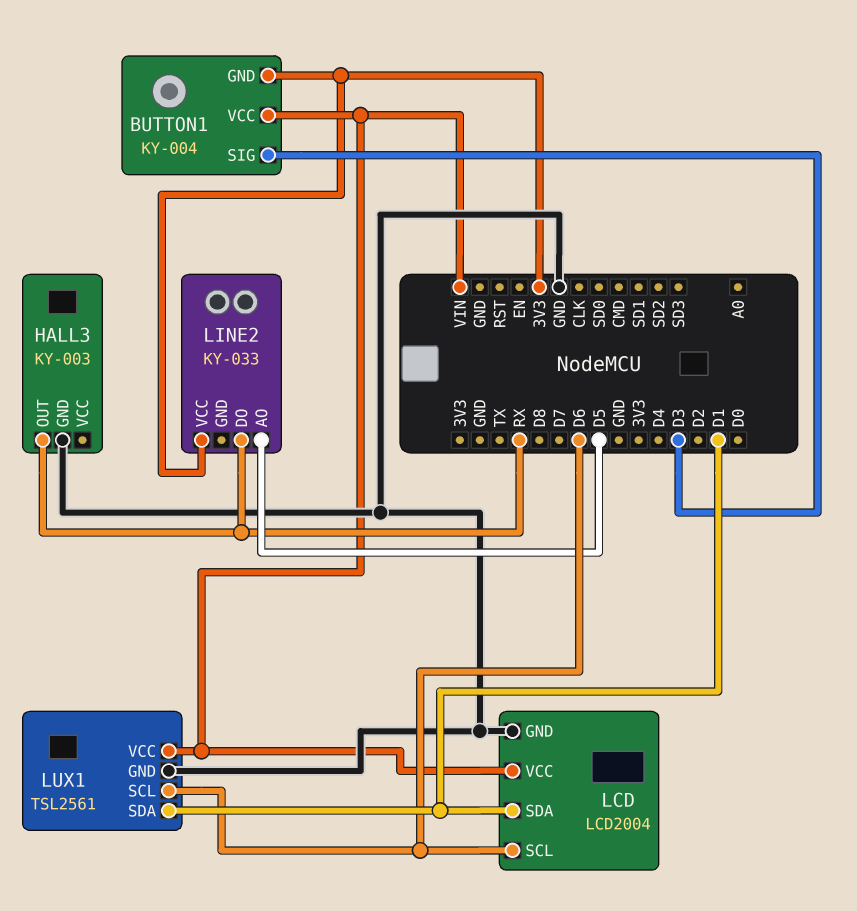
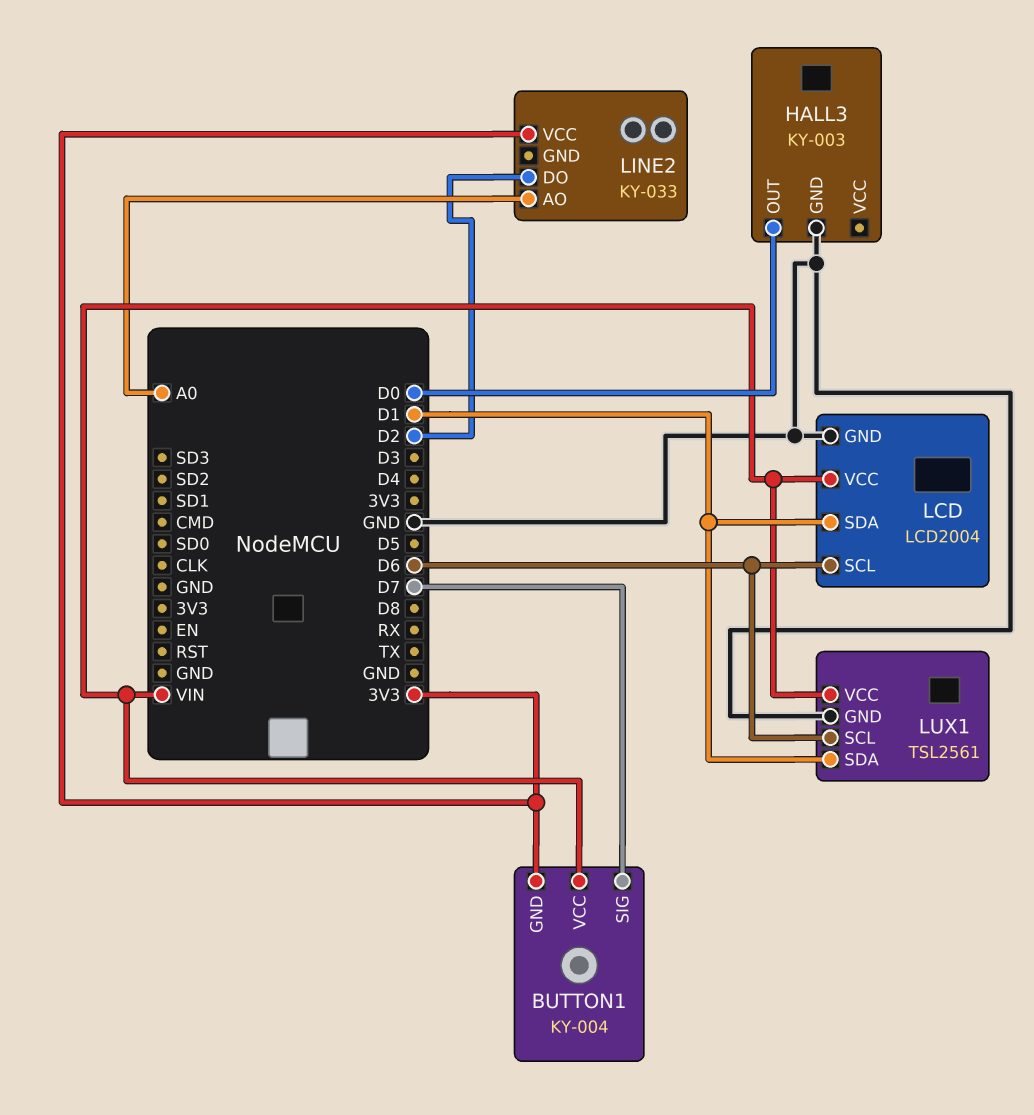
BUTTON1 pin SIG: D3 -> D7
HALL3 pin OUT: RX -> D0
LINE2 pin AO: D5 -> A0
LINE2 pin DO: RX -> D2

